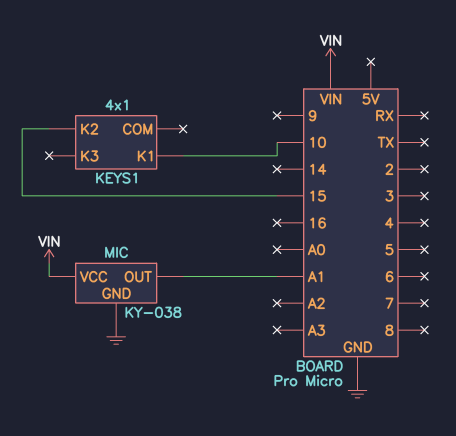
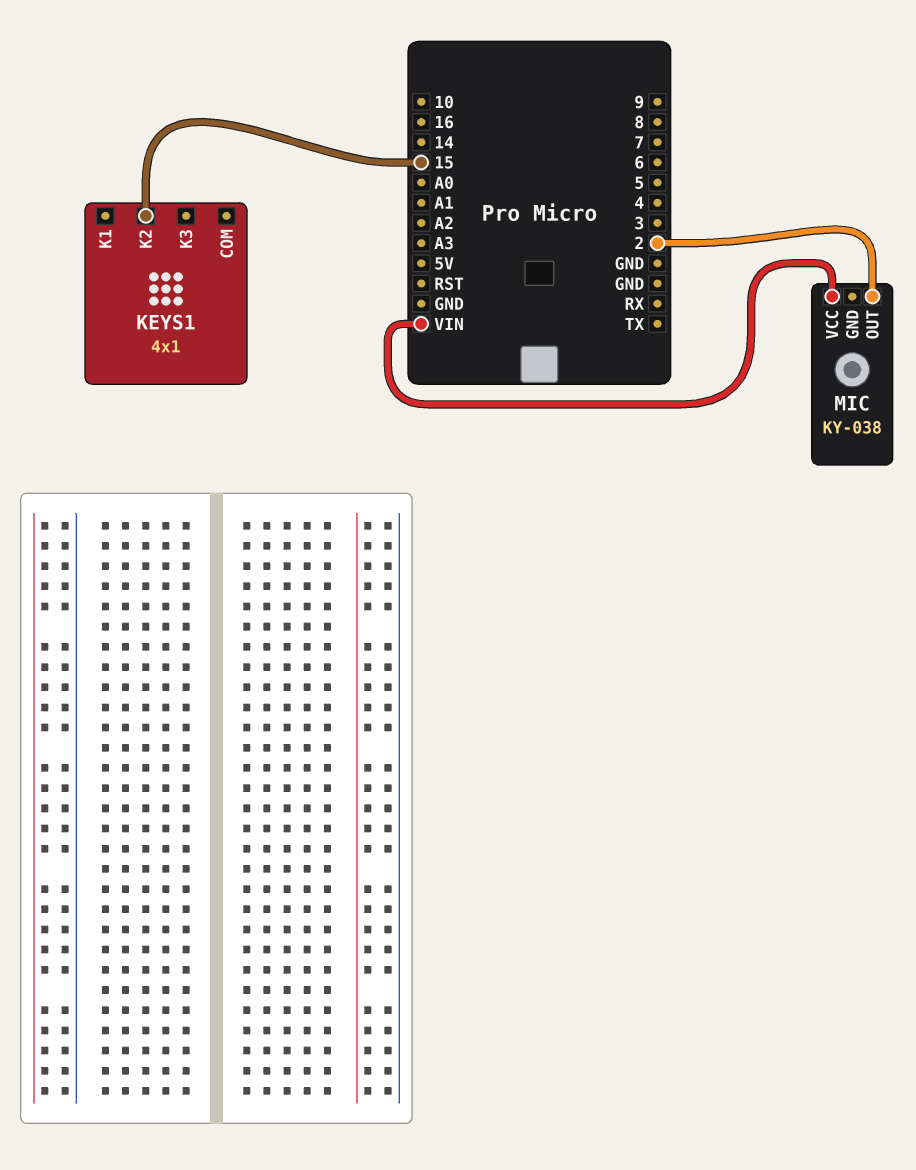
KEYS1 pin K1: 10 -> none
MIC pin GND: GND -> none
MIC pin OUT: A1 -> 2

